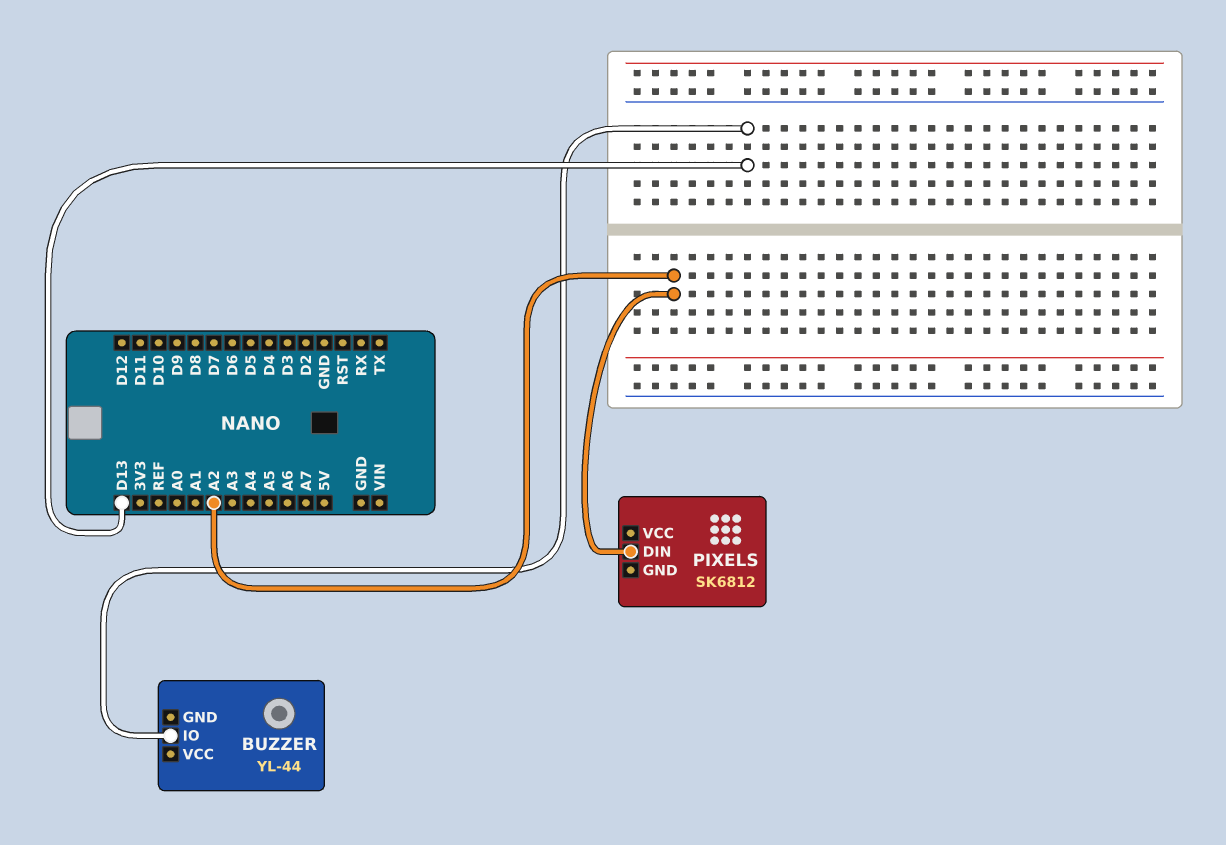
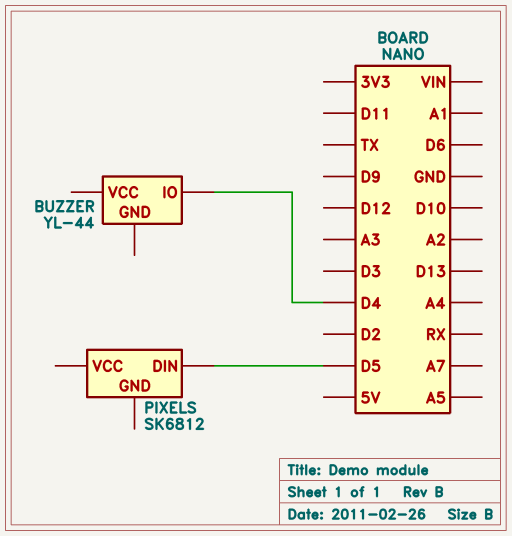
BUZZER pin IO: D13 -> D4
PIXELS pin DIN: A2 -> D5

